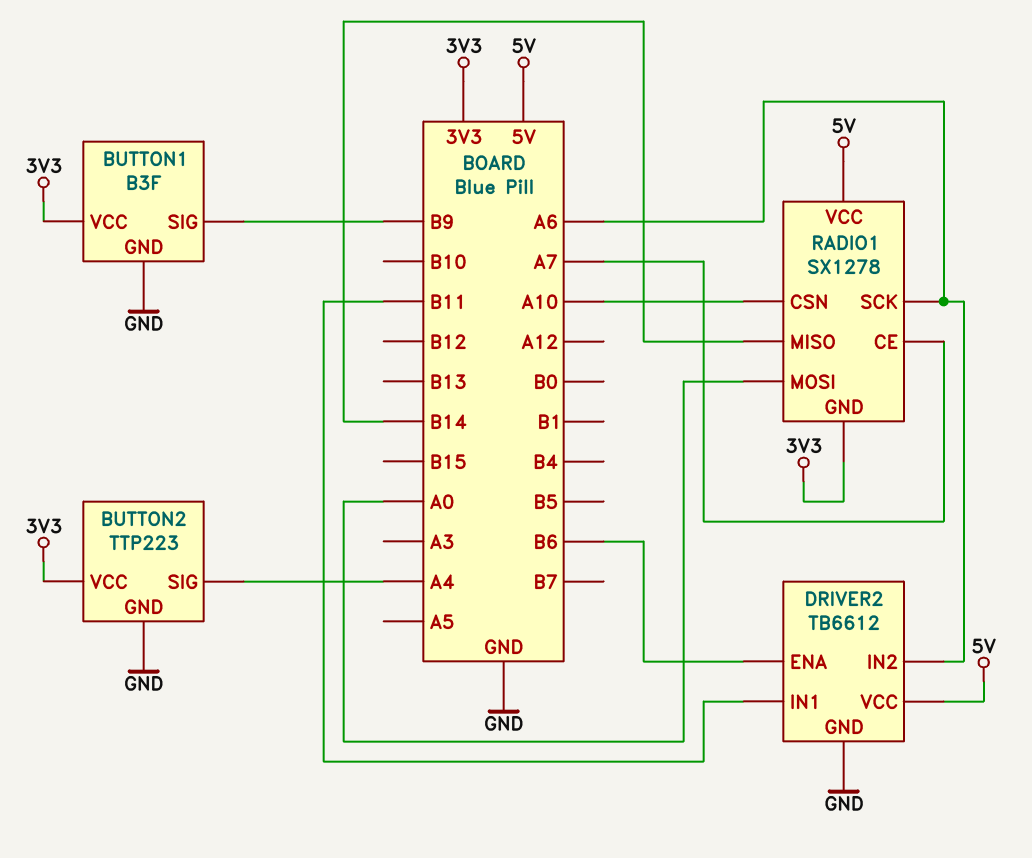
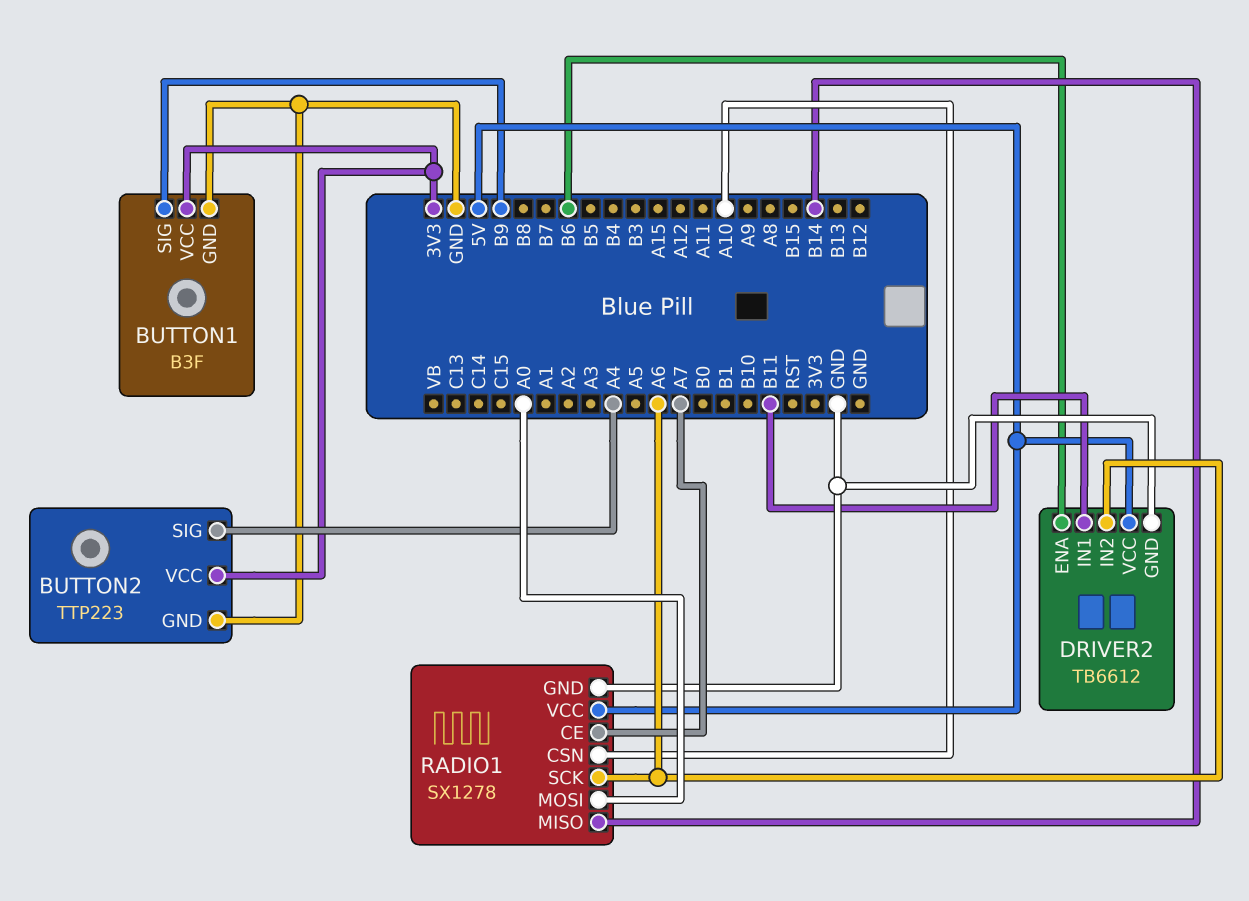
RADIO1 pin GND: 3V3 -> GND

